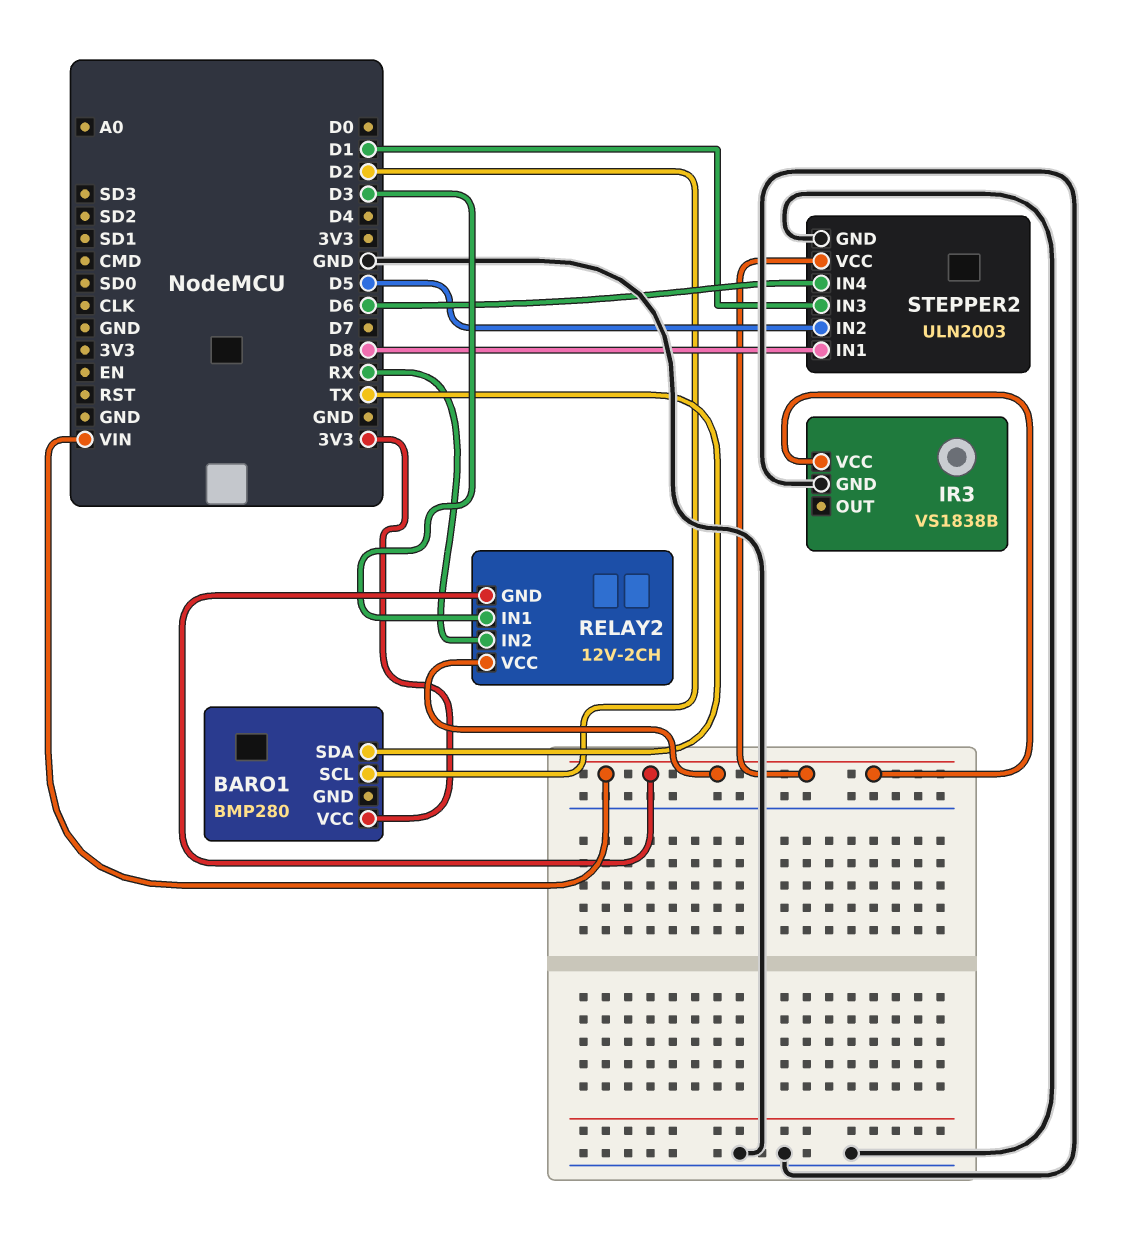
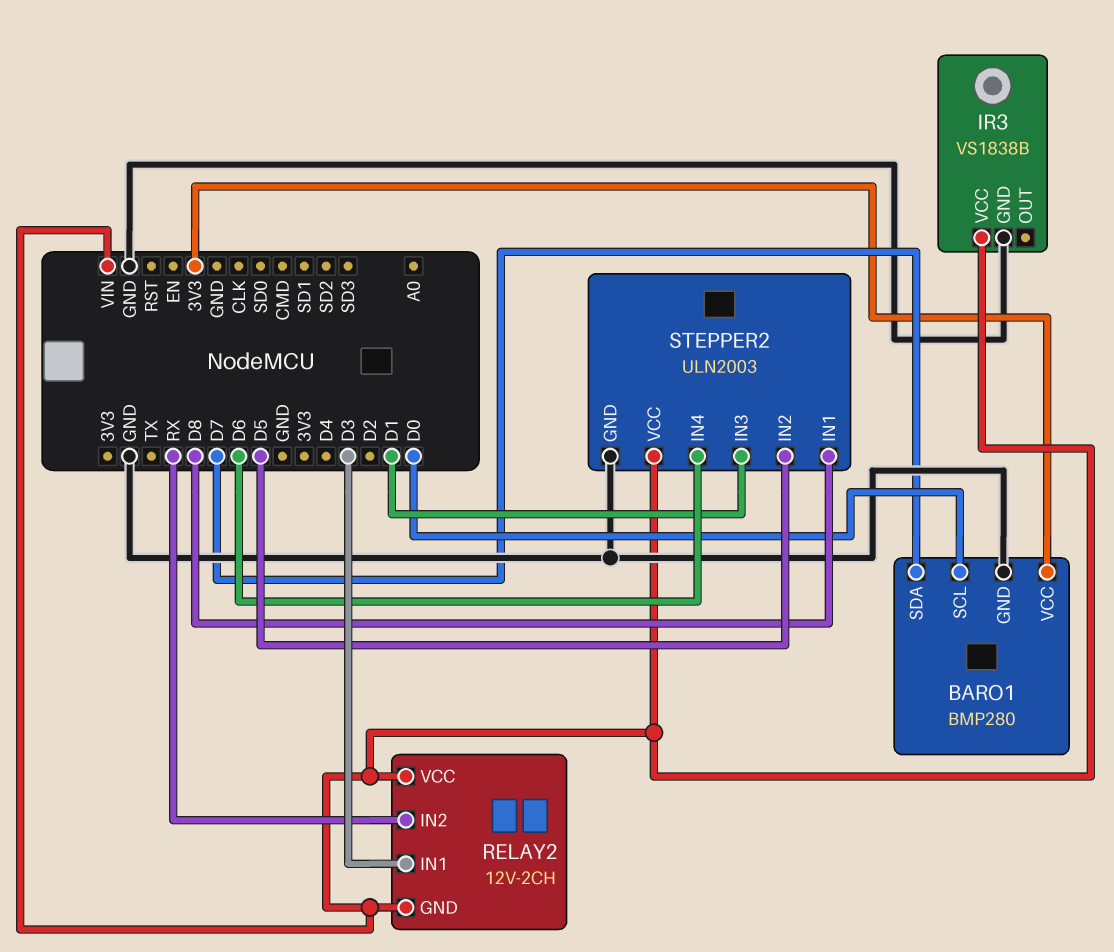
BARO1 pin GND: none -> GND
BARO1 pin SCL: D2 -> D0
BARO1 pin SDA: TX -> D7

